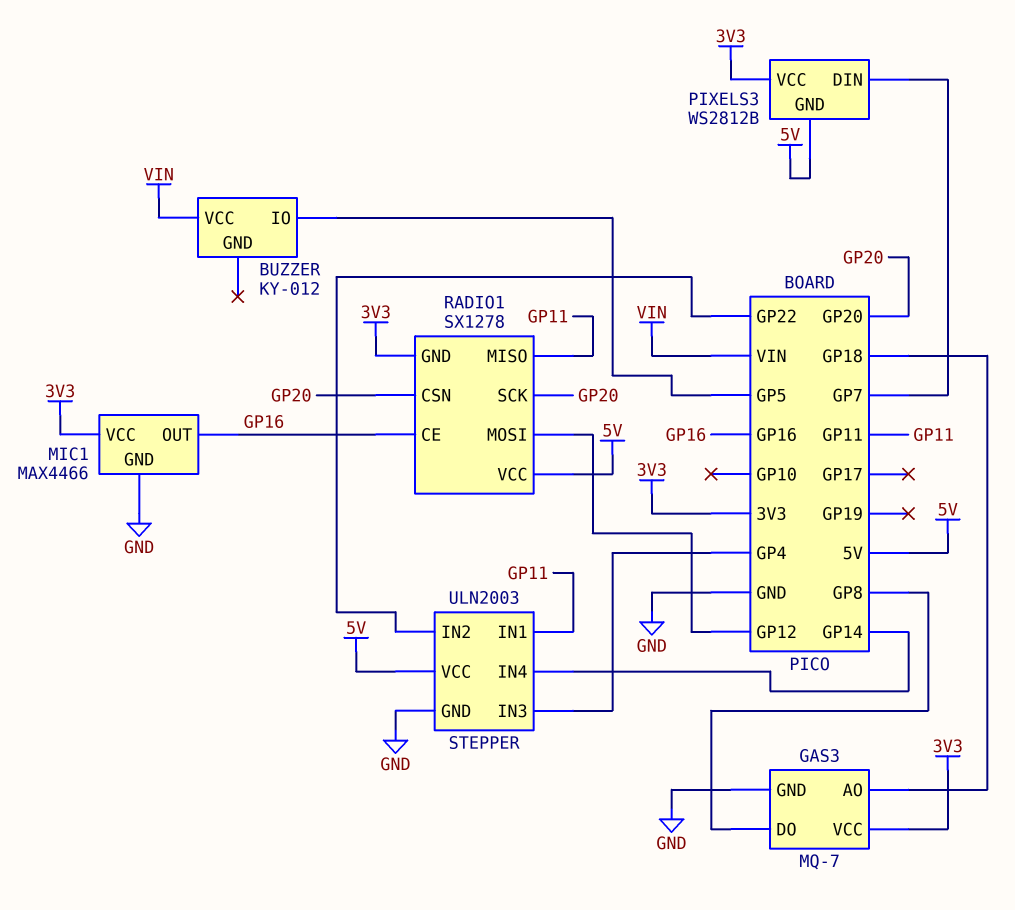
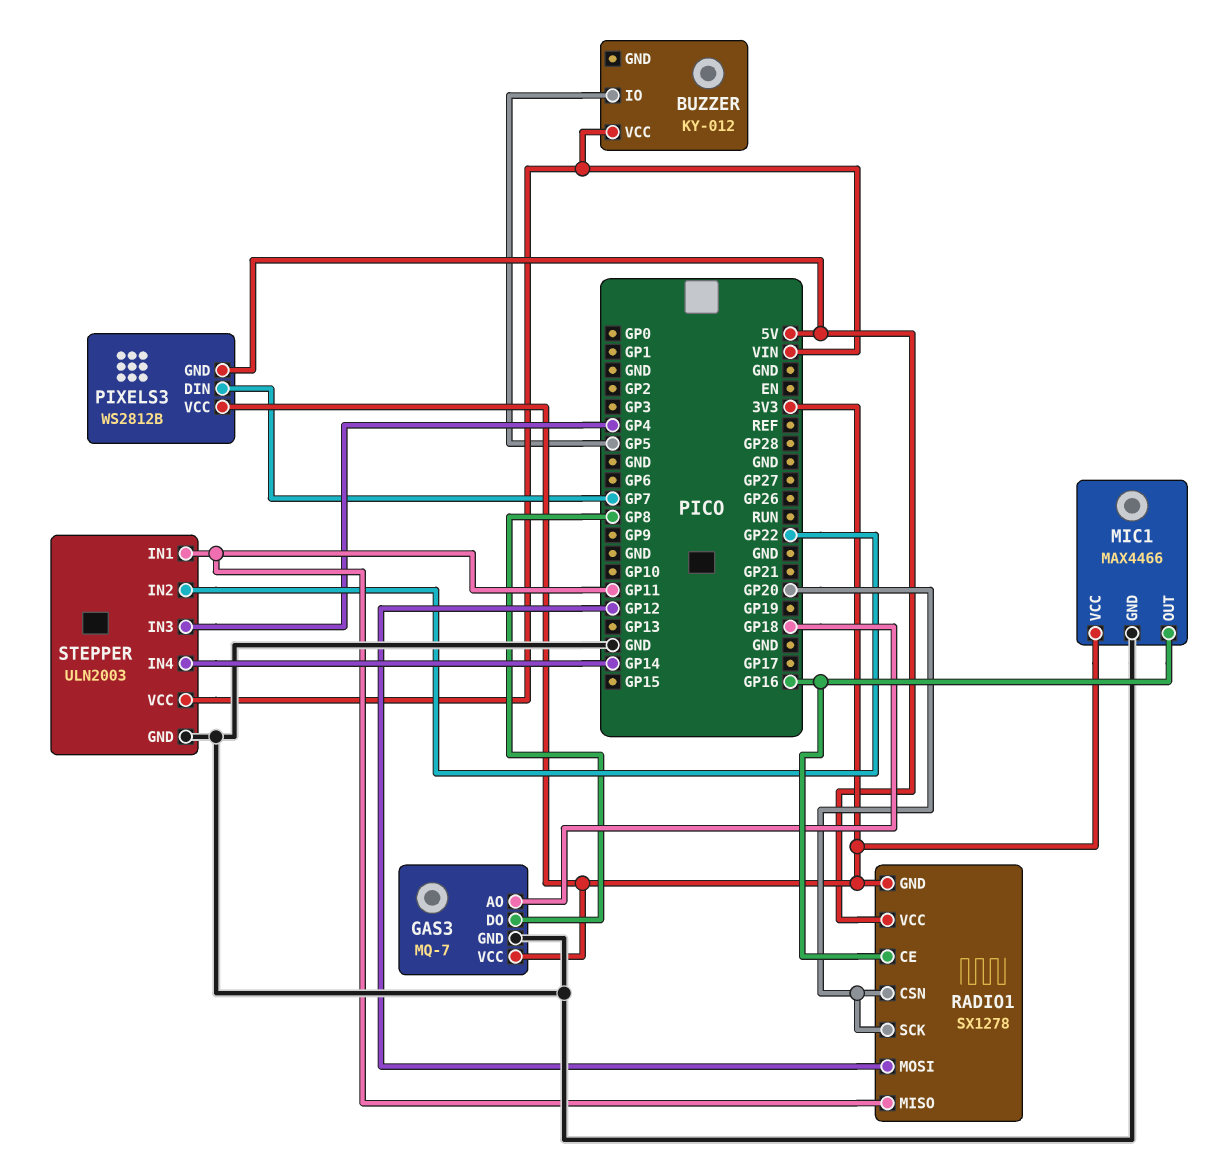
STEPPER pin VCC: 5V -> VIN

